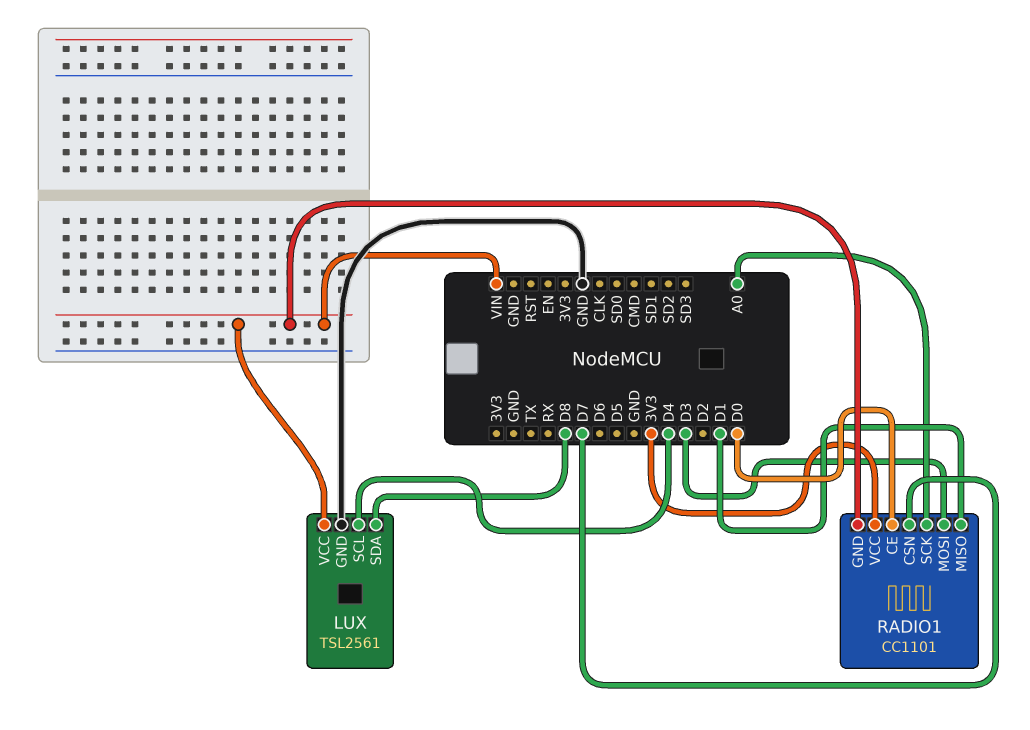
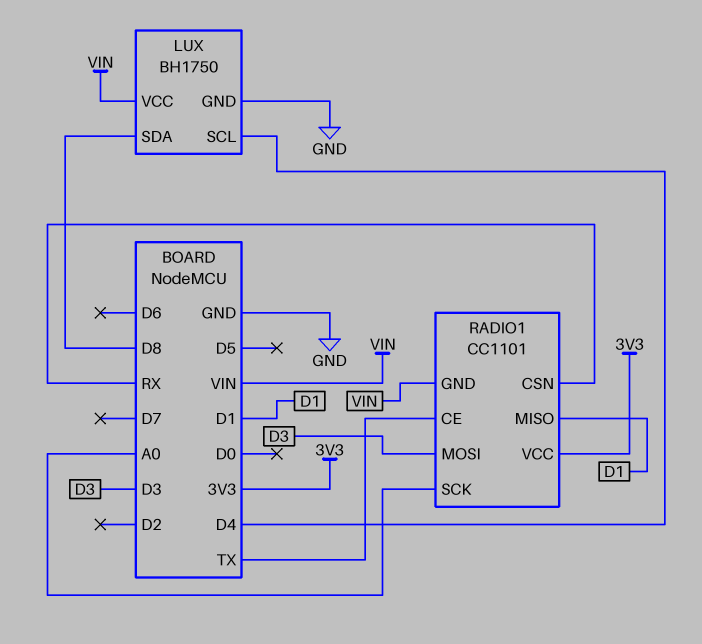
LUX: TSL2561 -> BH1750
RADIO1 pin CE: D0 -> TX
RADIO1 pin CSN: D7 -> RX

